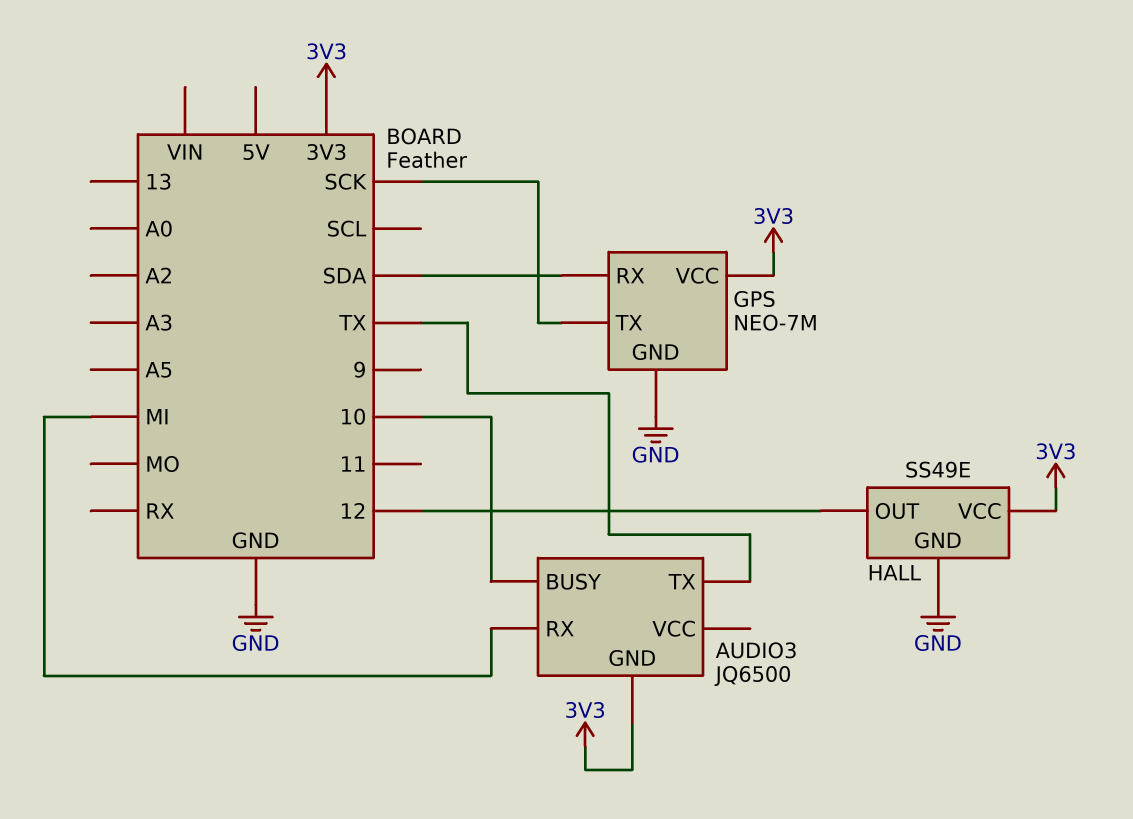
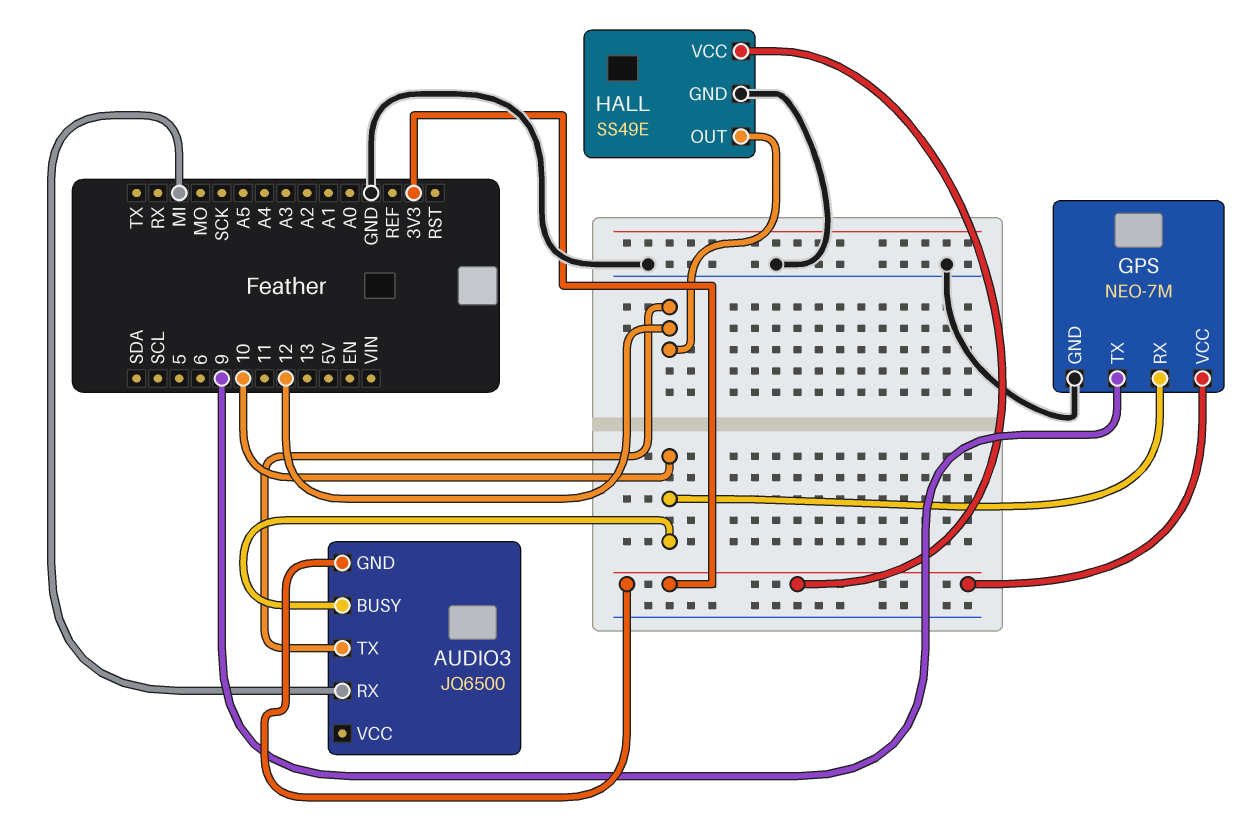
AUDIO3 pin TX: TX -> 12
GPS pin RX: SDA -> 10
GPS pin TX: SCK -> 9

